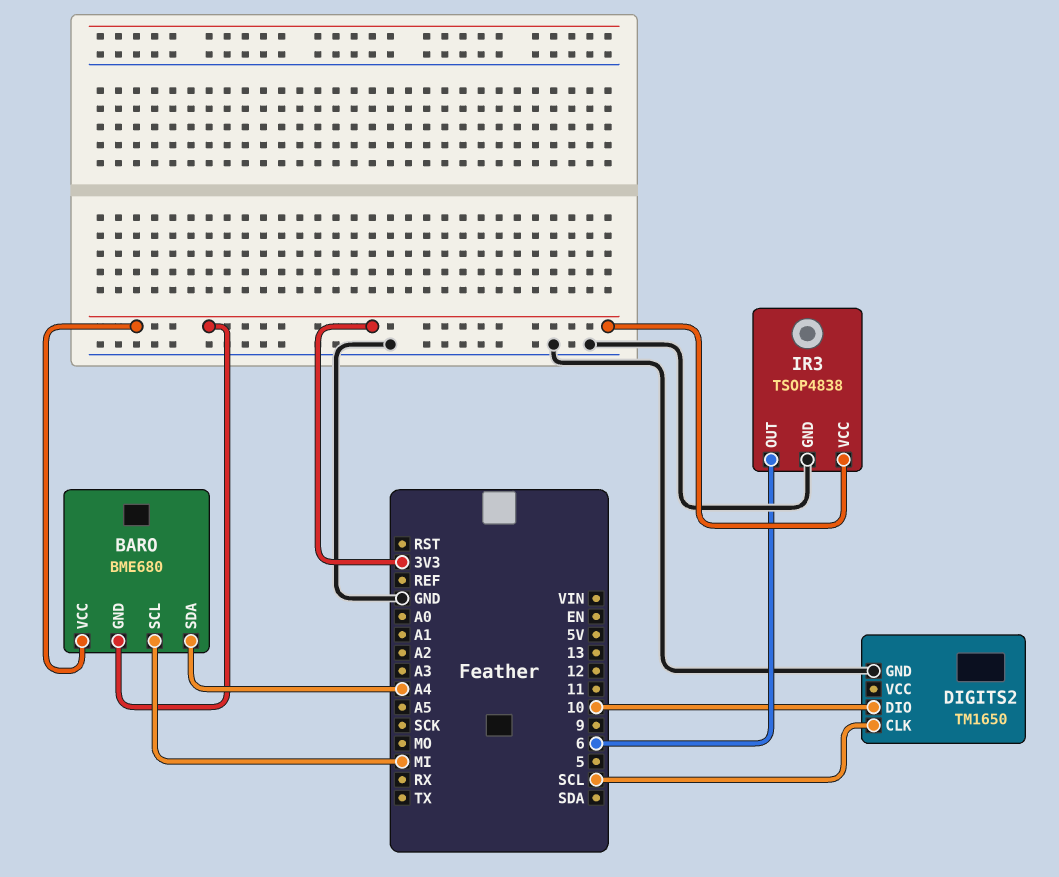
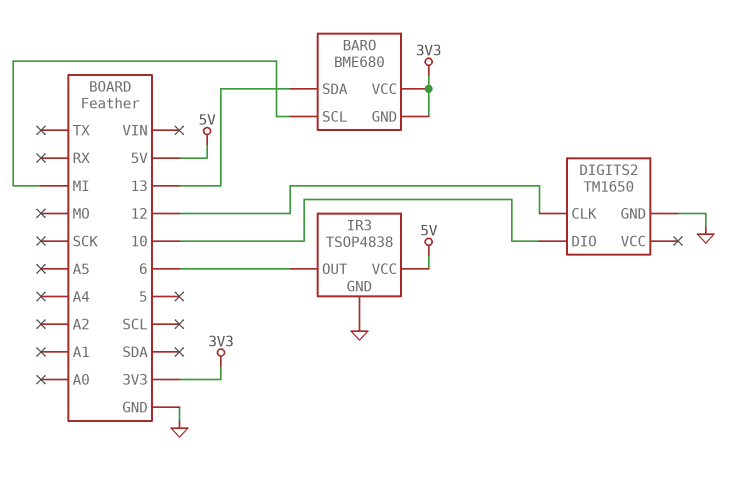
BARO pin SDA: A4 -> 13
DIGITS2 pin CLK: SCL -> 12
IR3 pin VCC: 3V3 -> 5V

